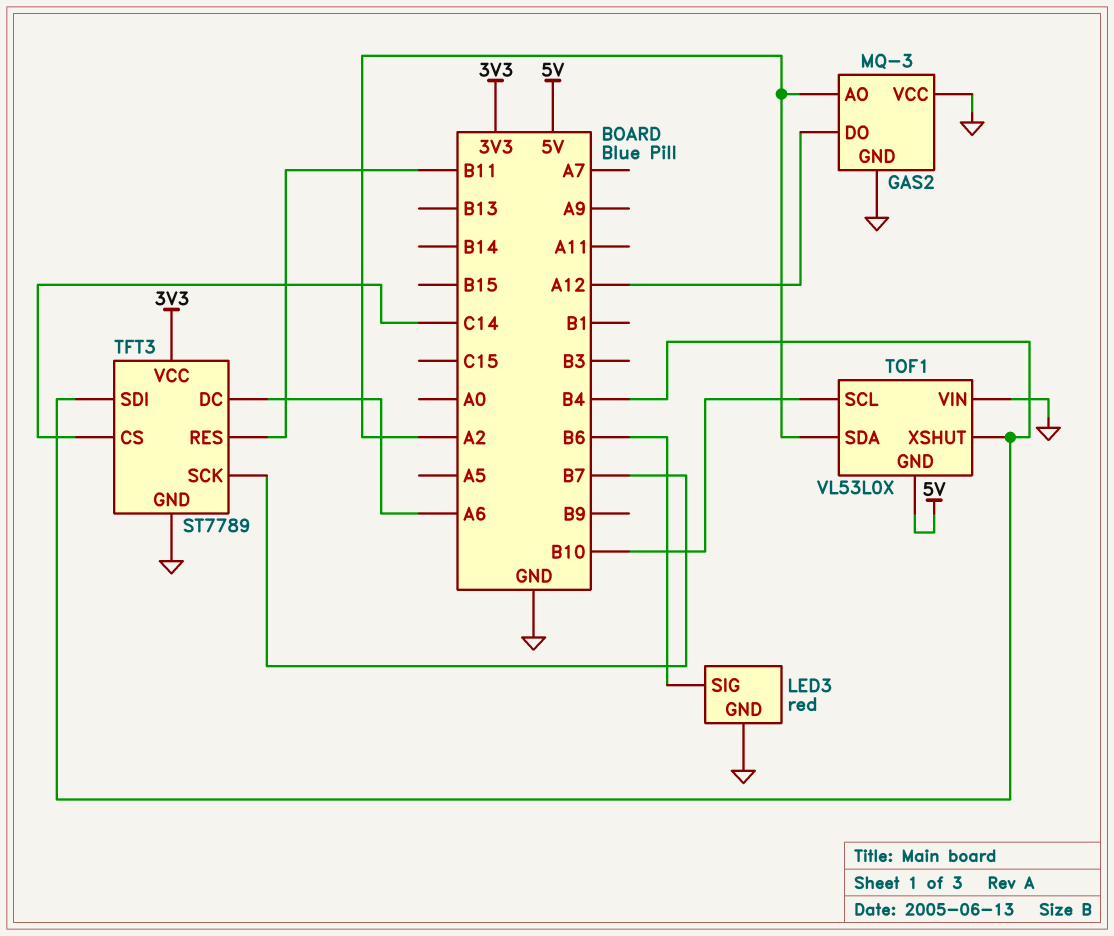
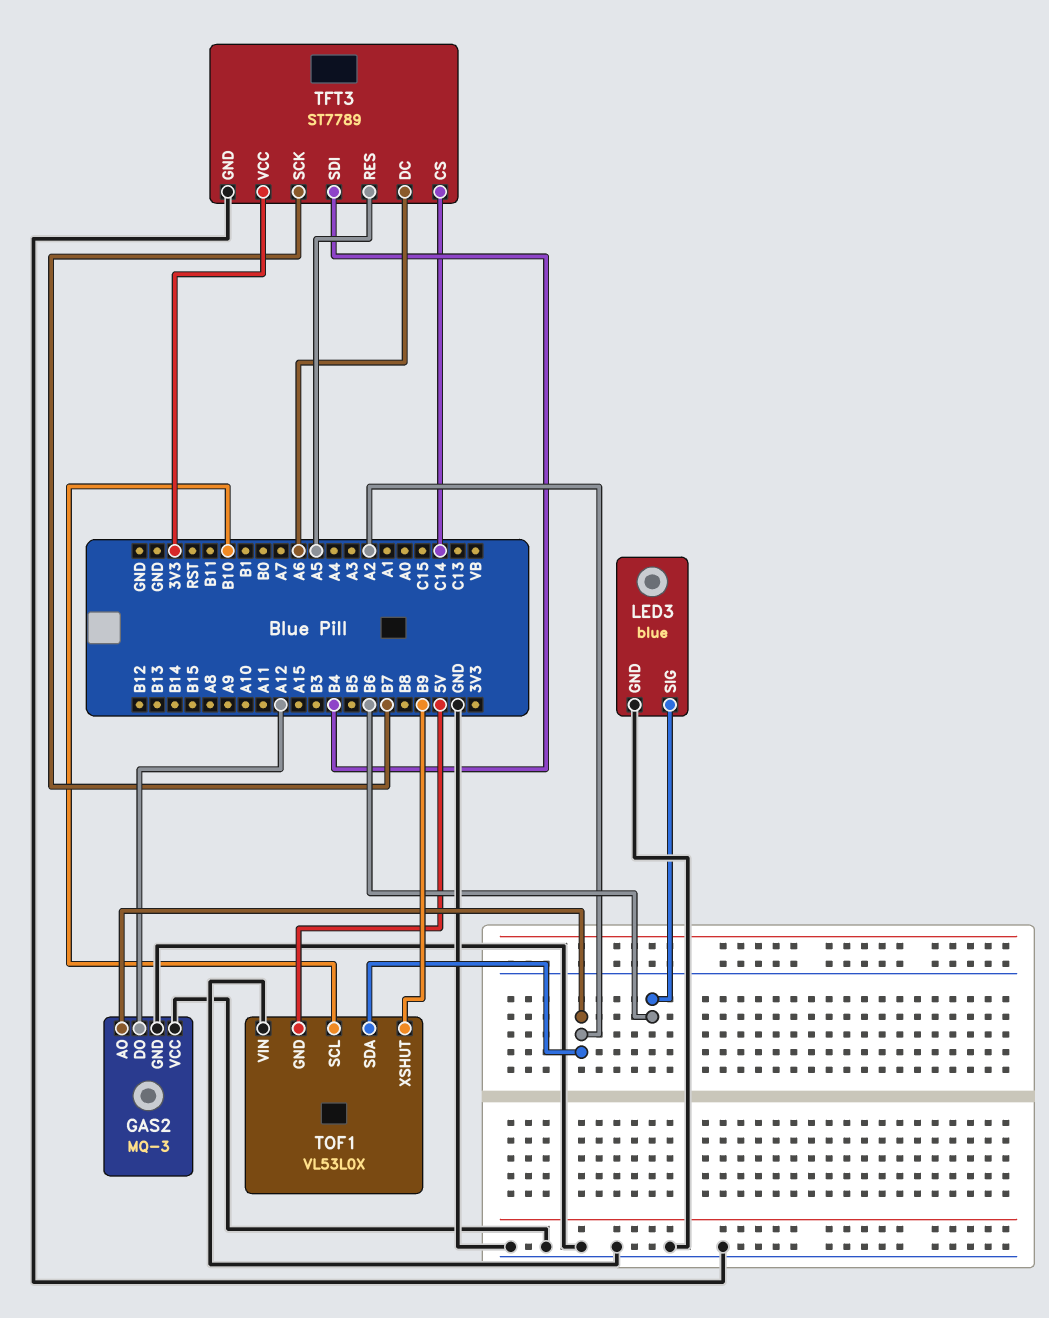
LED3: red -> blue
TFT3 pin RES: B11 -> A5
TOF1 pin XSHUT: B4 -> B9

